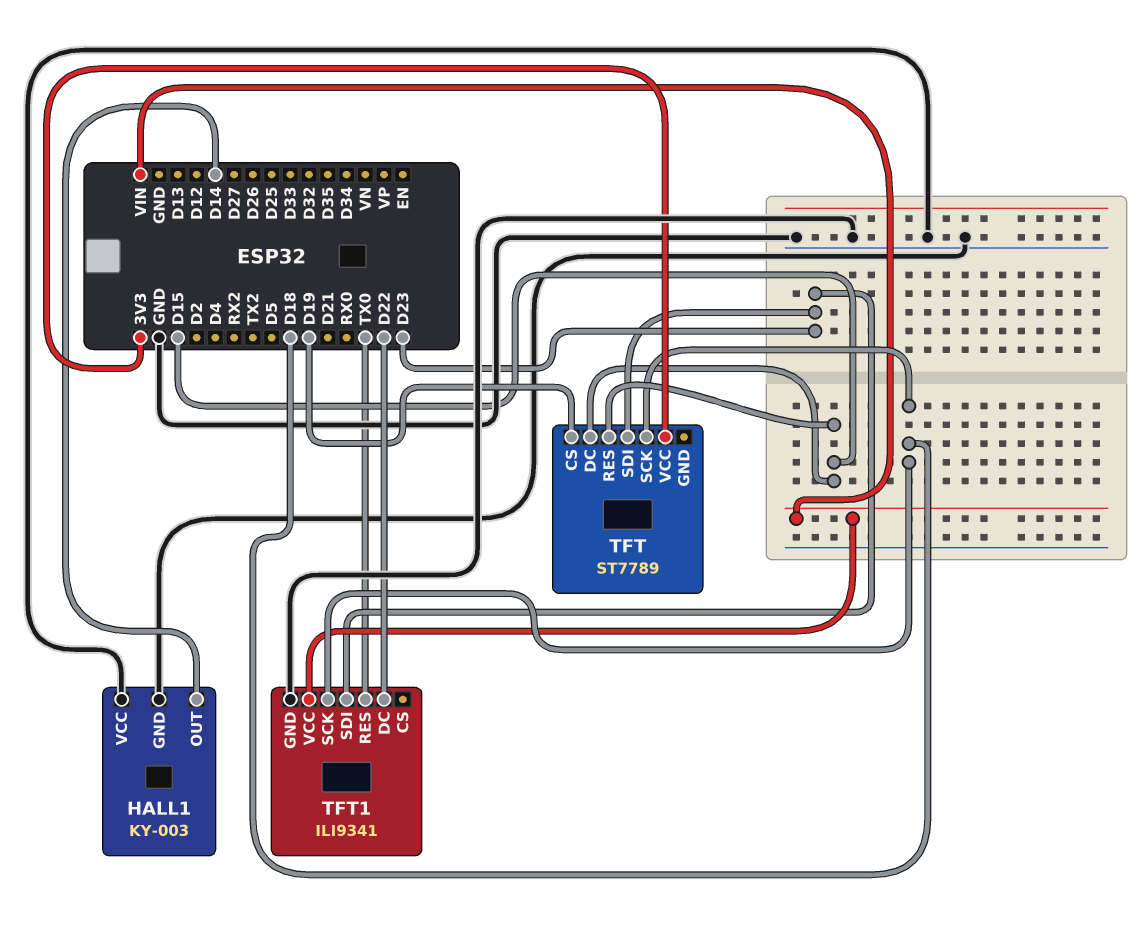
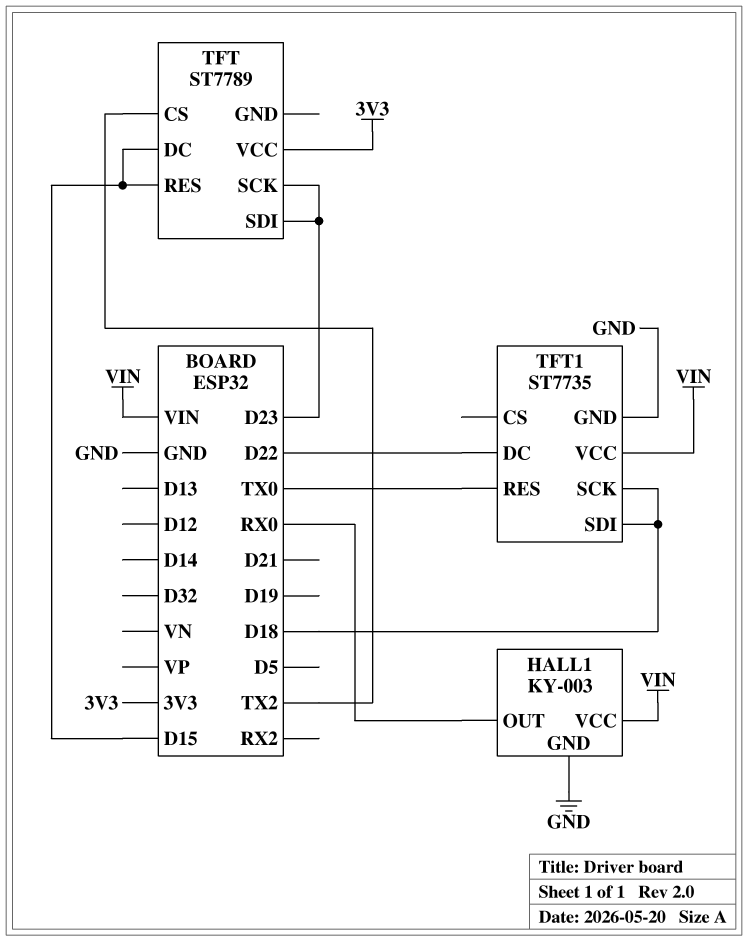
HALL1 pin OUT: D14 -> RX0
HALL1 pin VCC: GND -> VIN
TFT pin CS: D19 -> TX2
TFT pin SCK: D18 -> D23
TFT1: ILI9341 -> ST7735
TFT1 pin SDI: D23 -> D18

